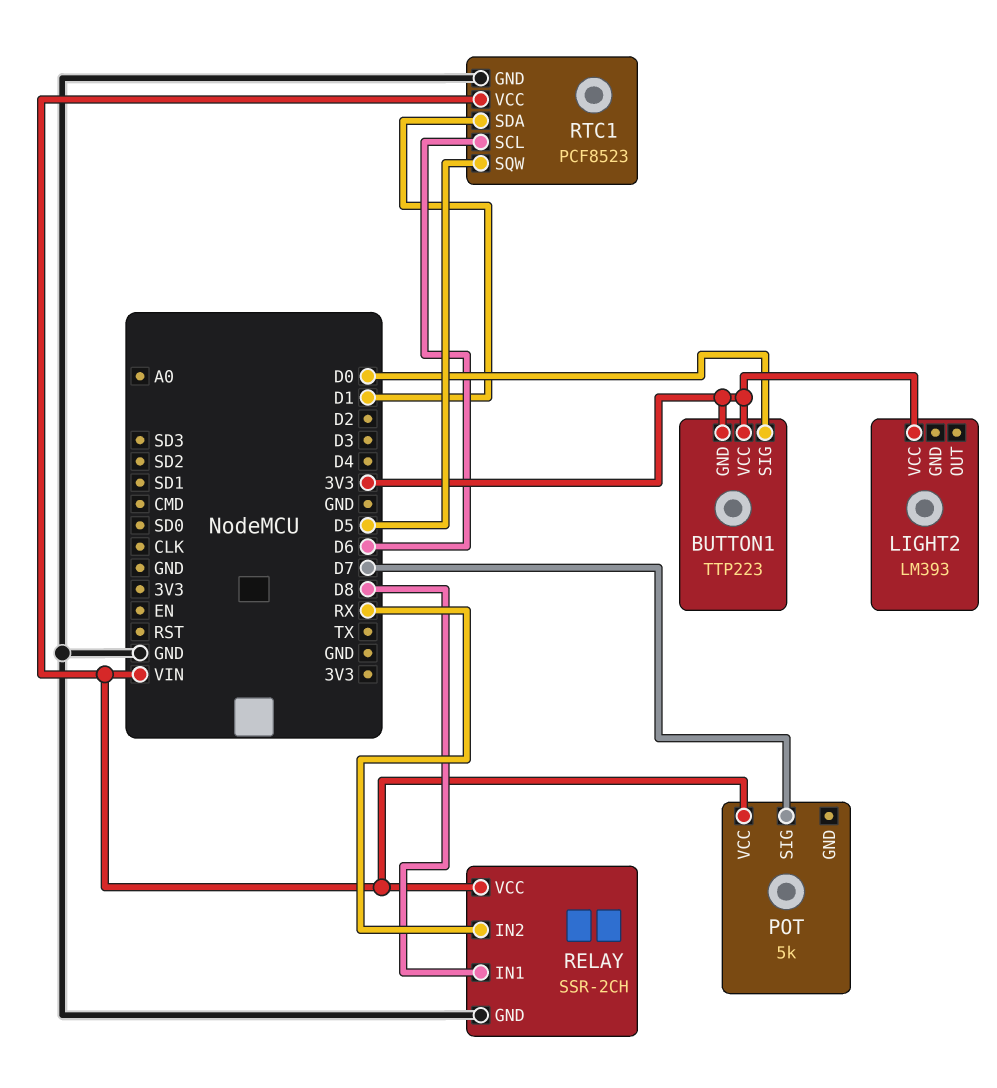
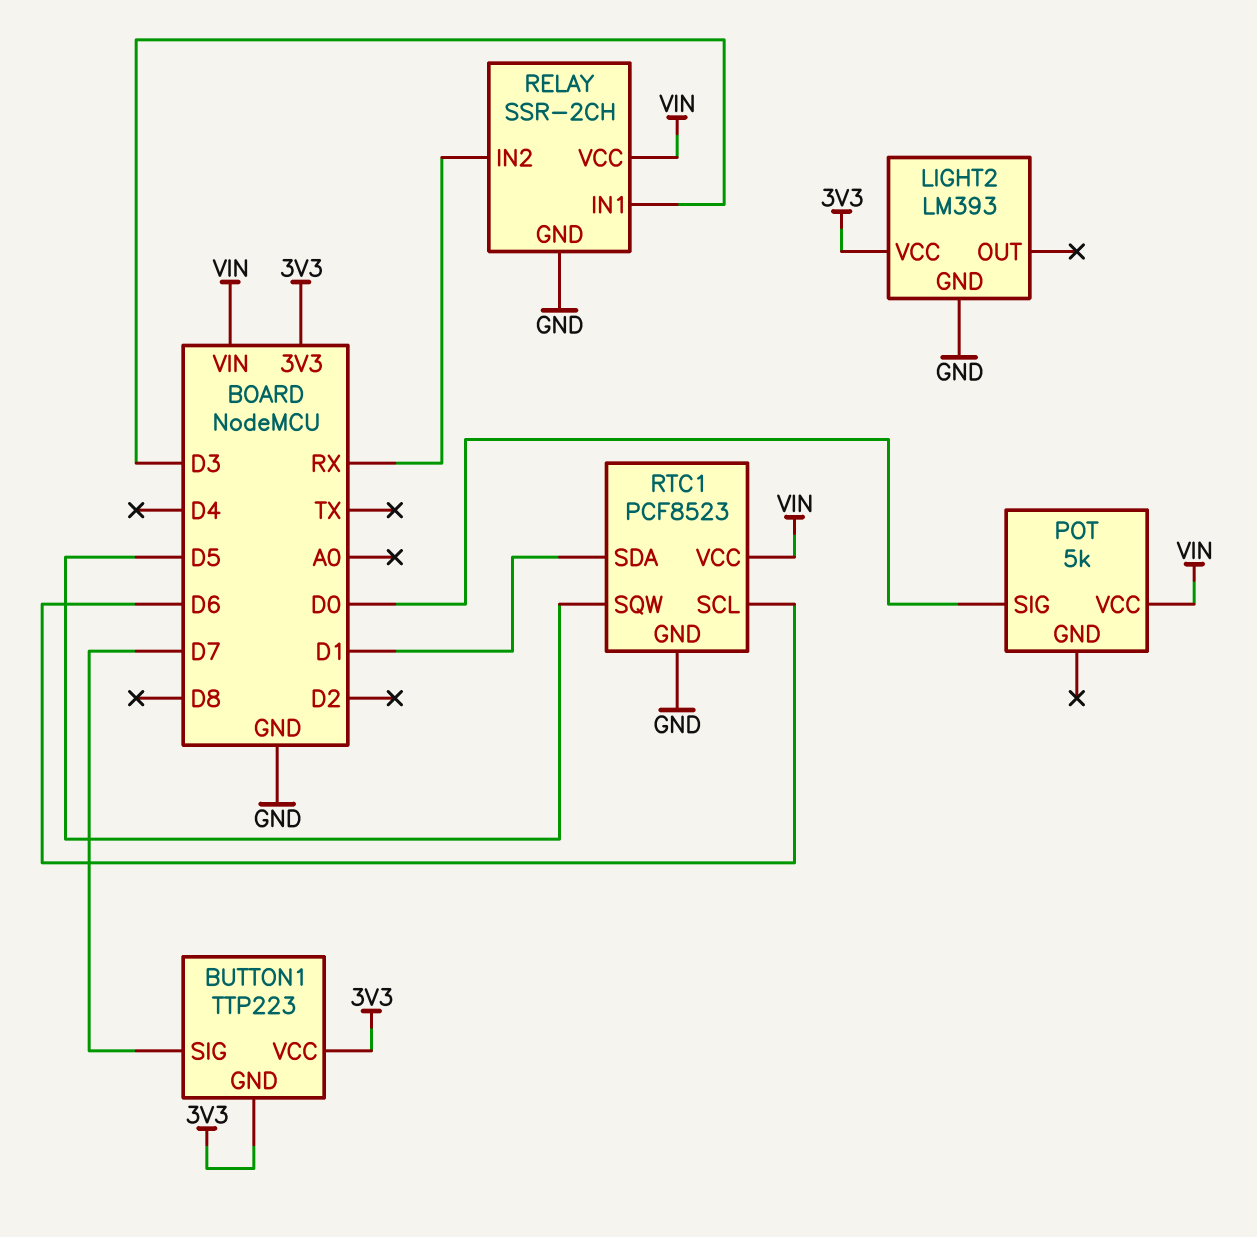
BUTTON1 pin SIG: D0 -> D7
LIGHT2 pin GND: none -> GND
POT pin SIG: D7 -> D0
RELAY pin IN1: D8 -> D3

